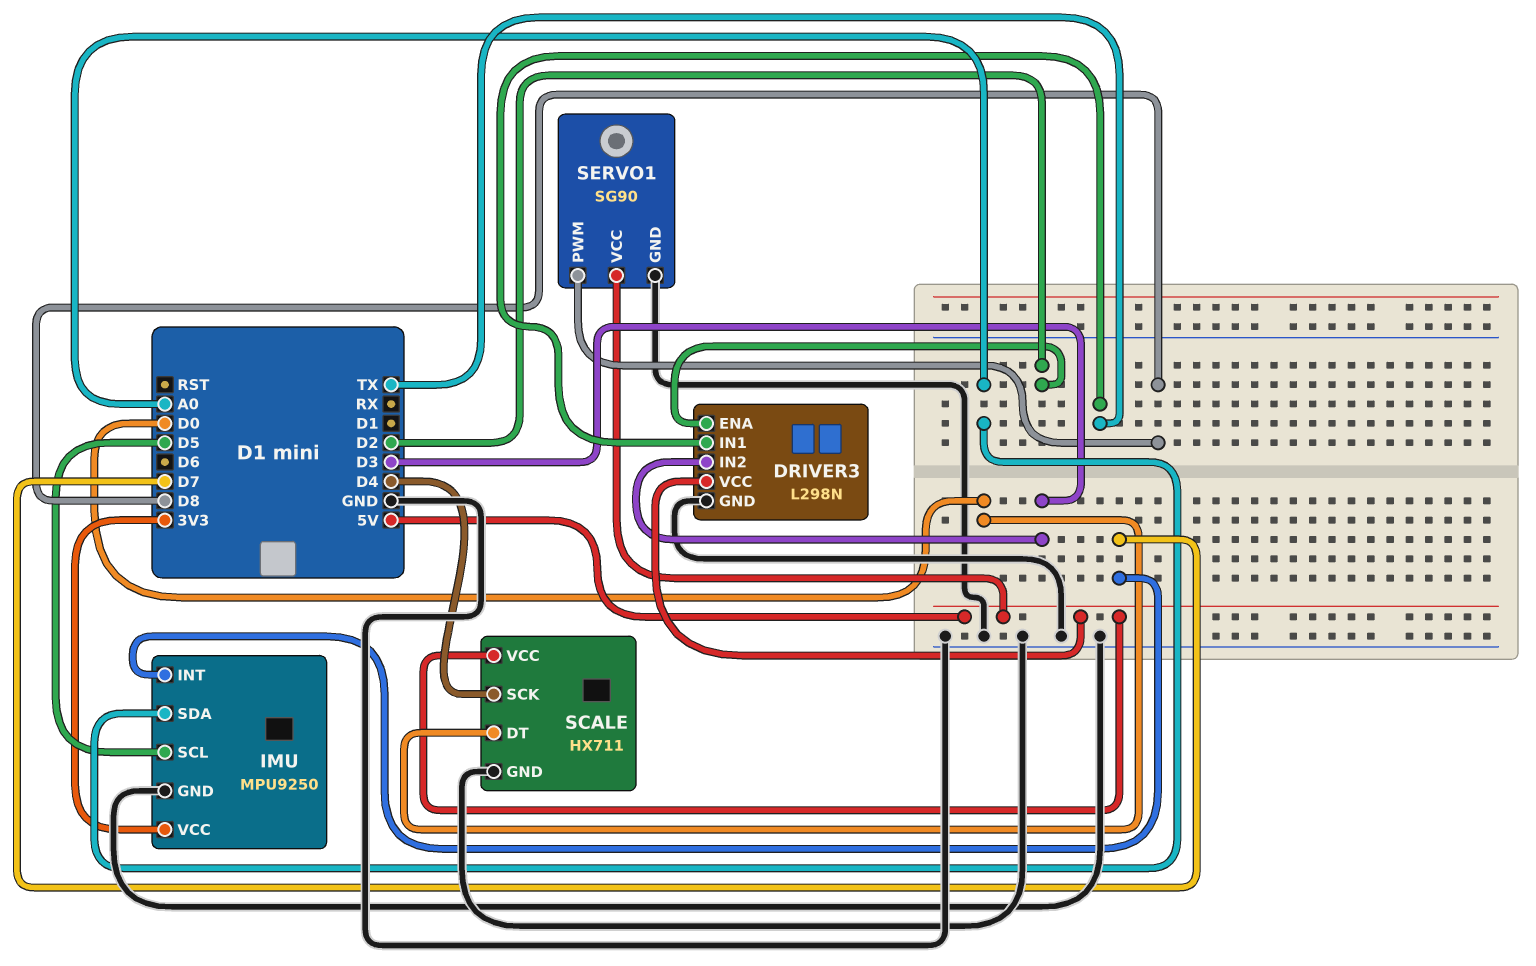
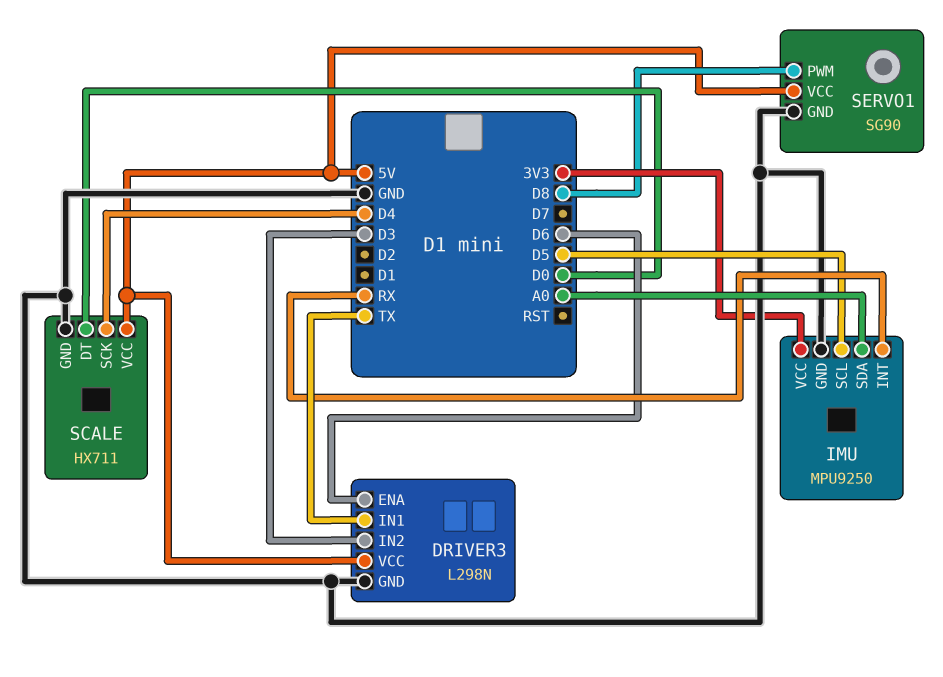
DRIVER3 pin ENA: D2 -> D6
IMU pin INT: D7 -> RX

